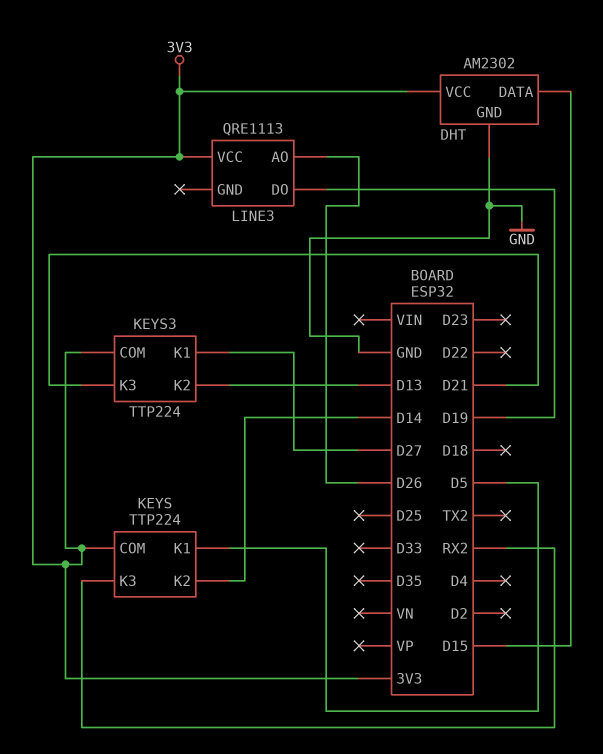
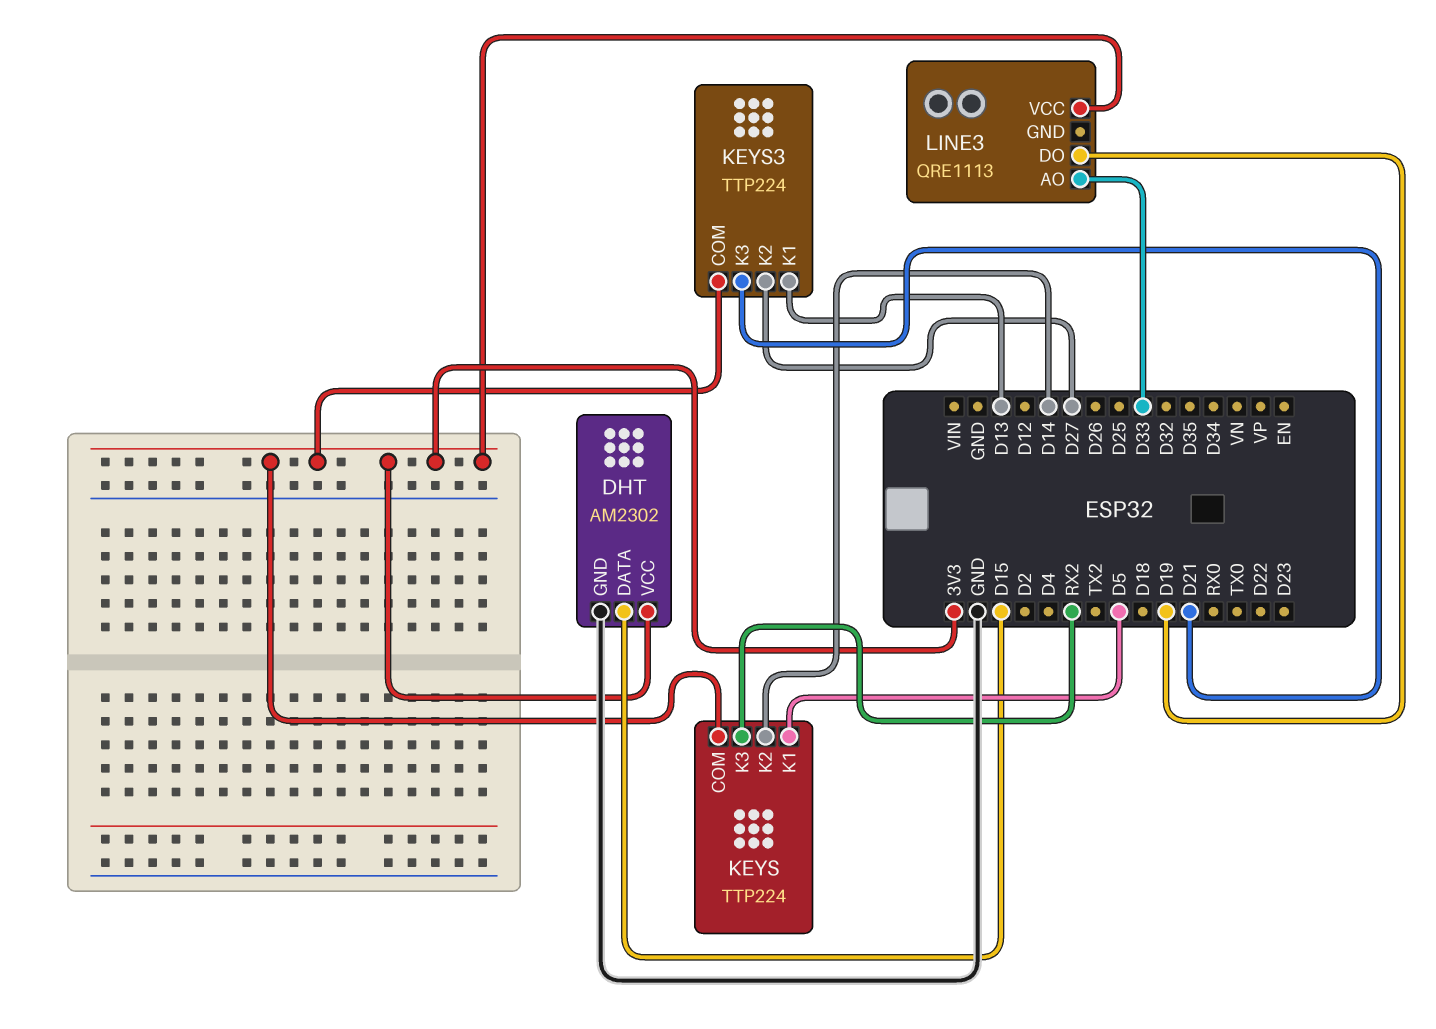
KEYS3 pin K1: D27 -> D13
KEYS3 pin K2: D13 -> D27
LINE3 pin AO: D26 -> D33

